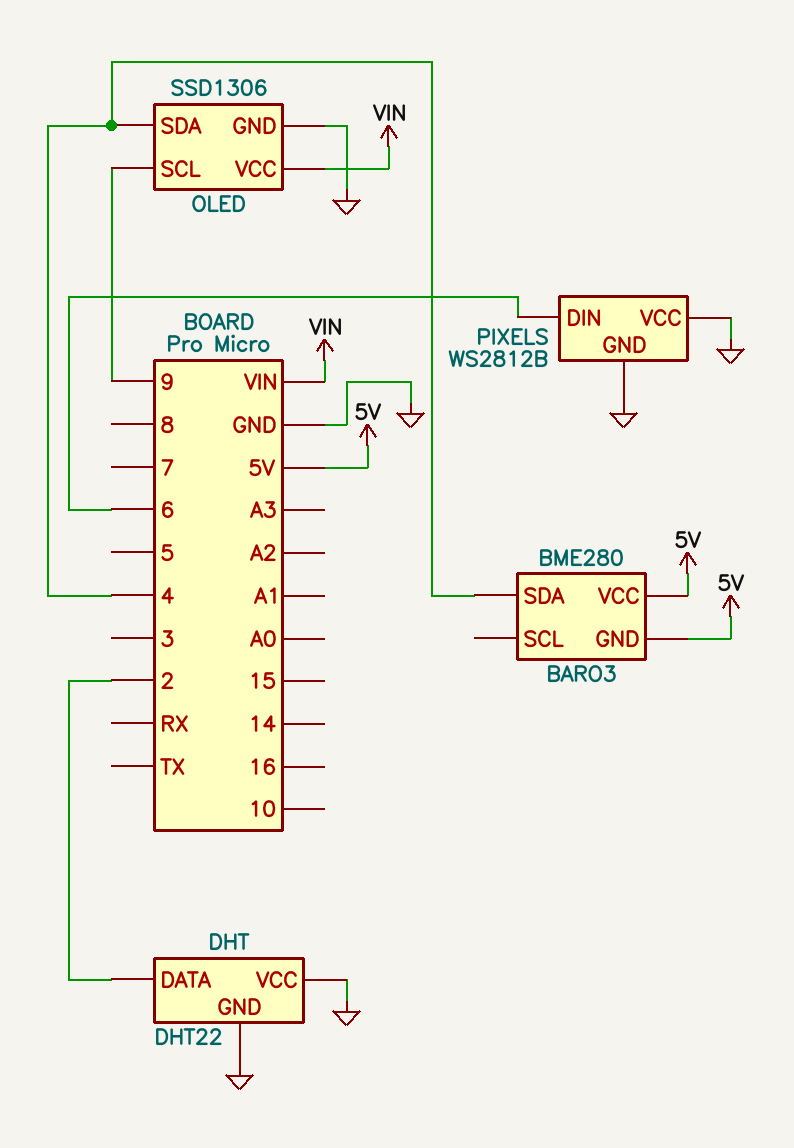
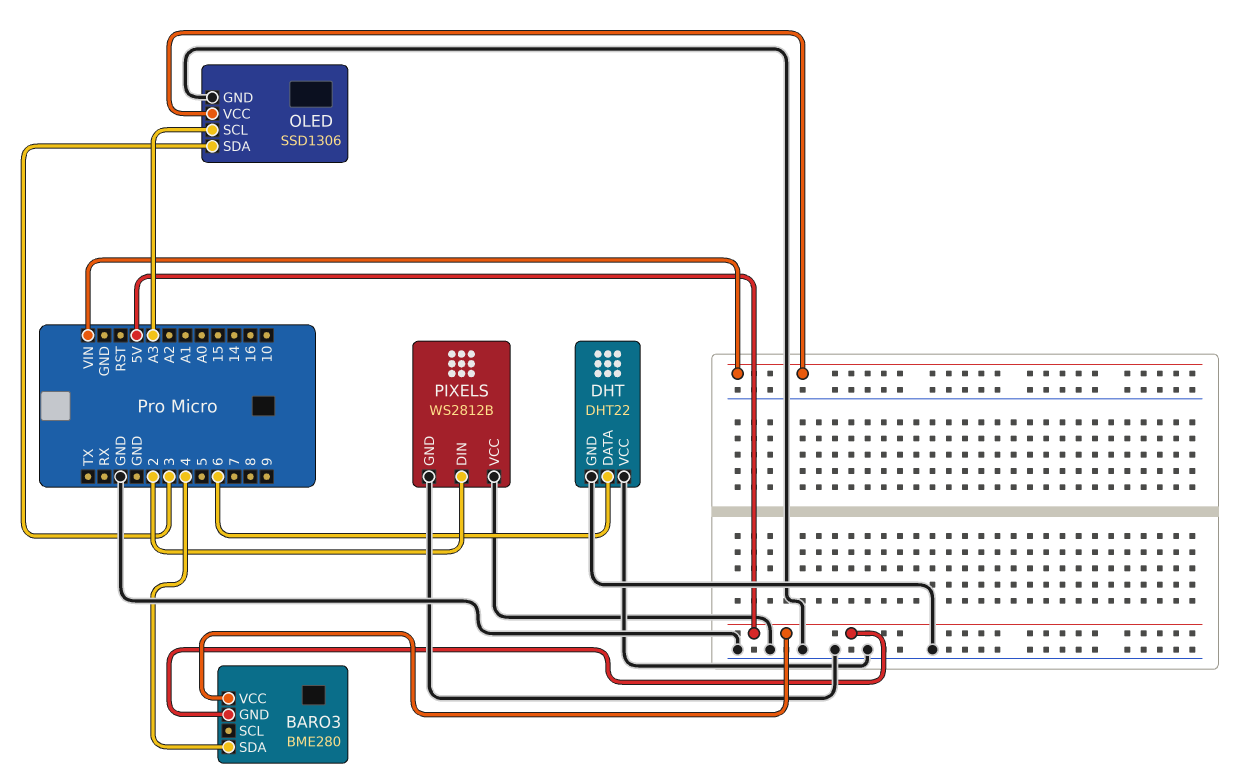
DHT pin DATA: 2 -> 6
OLED pin SCL: 9 -> A3
OLED pin SDA: 4 -> 3
PIXELS pin DIN: 6 -> 2

